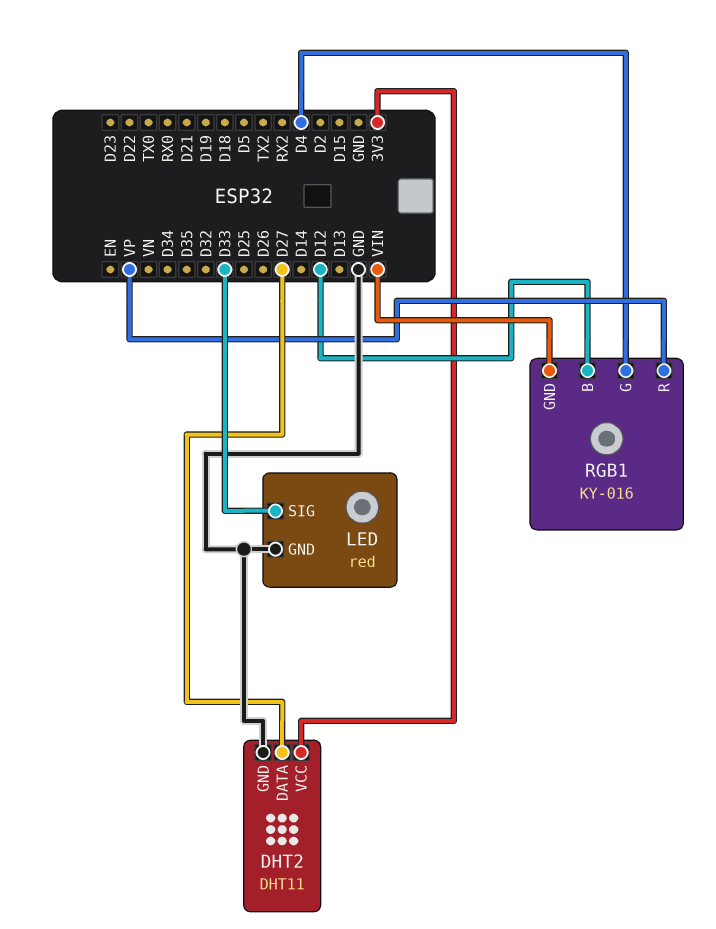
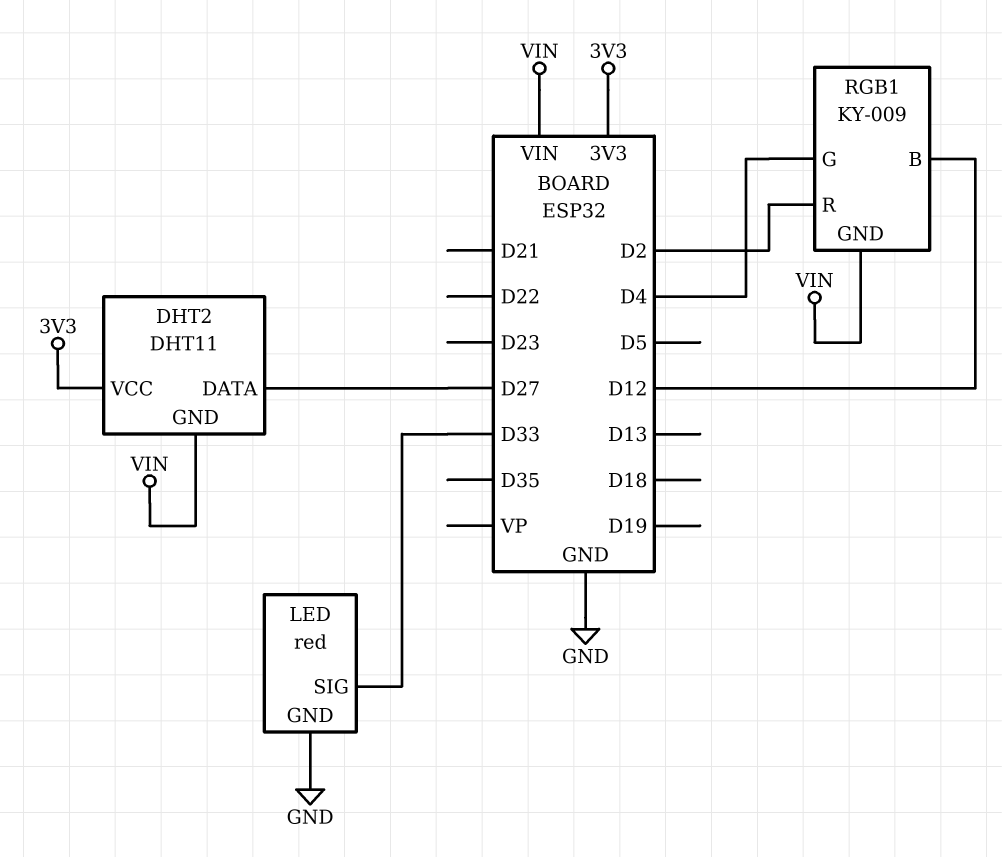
DHT2 pin GND: GND -> VIN
RGB1: KY-016 -> KY-009
RGB1 pin R: VP -> D2

